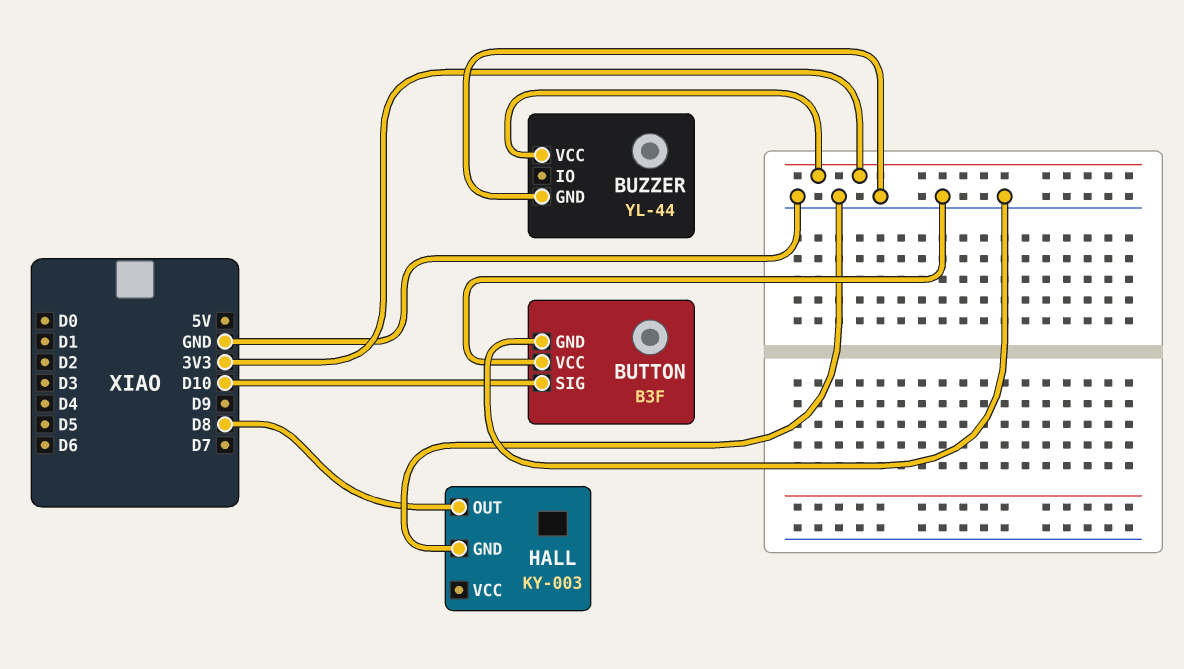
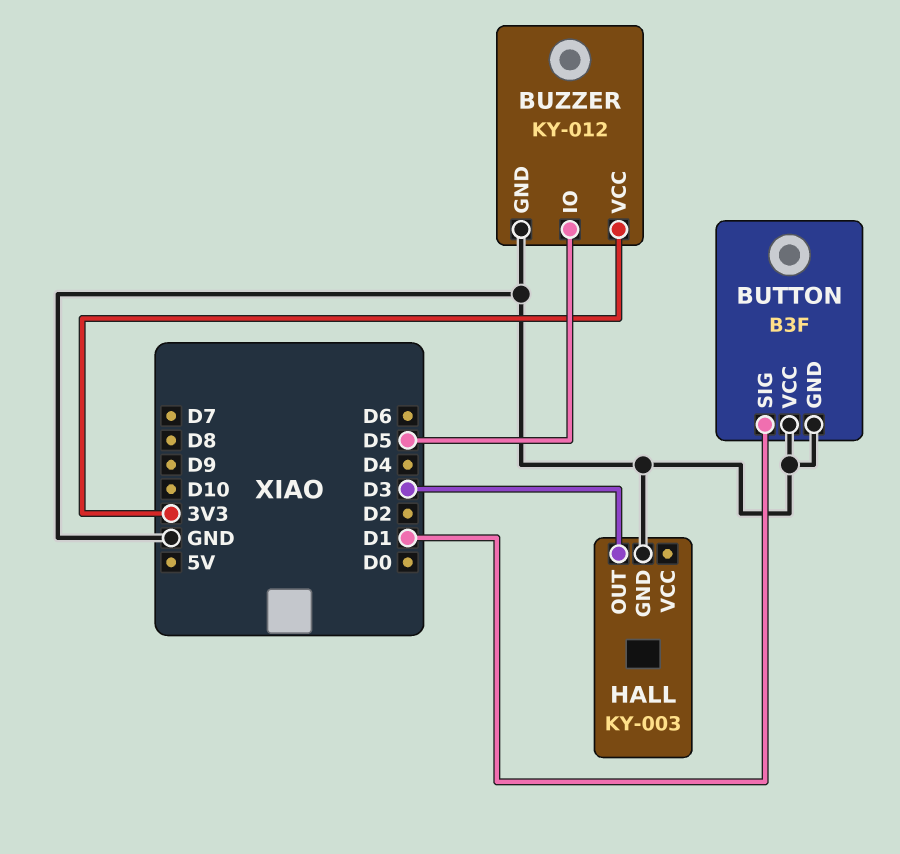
BUTTON pin SIG: D10 -> D1
BUZZER: YL-44 -> KY-012
BUZZER pin IO: none -> D5
HALL pin OUT: D8 -> D3

